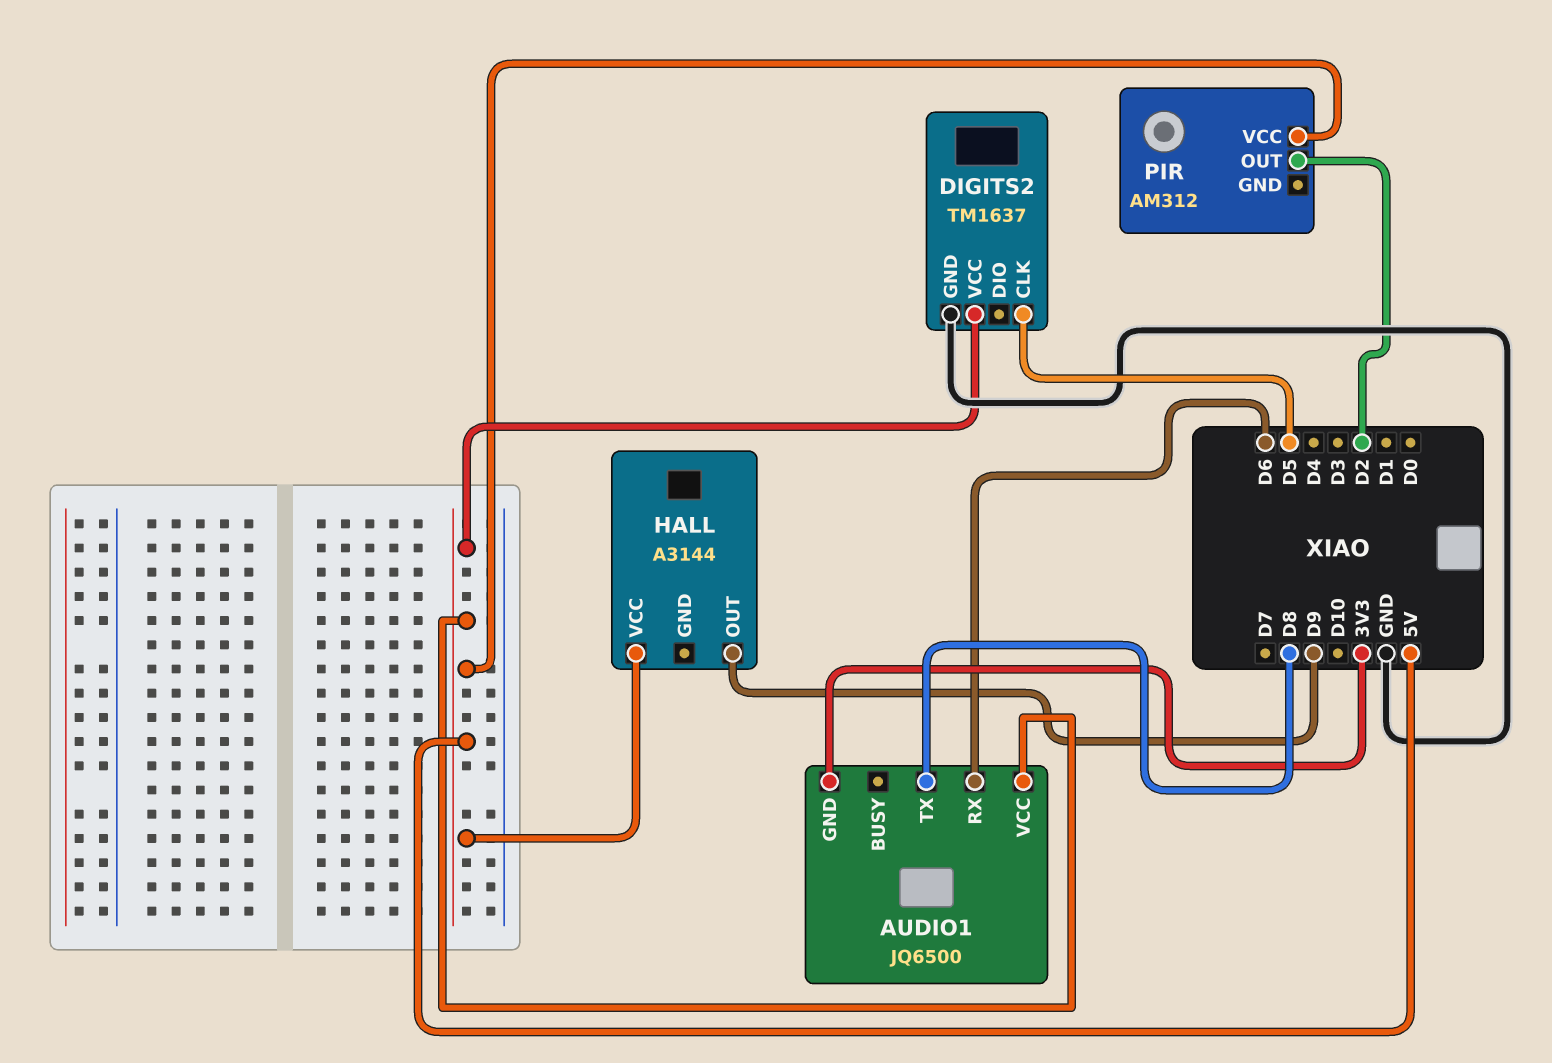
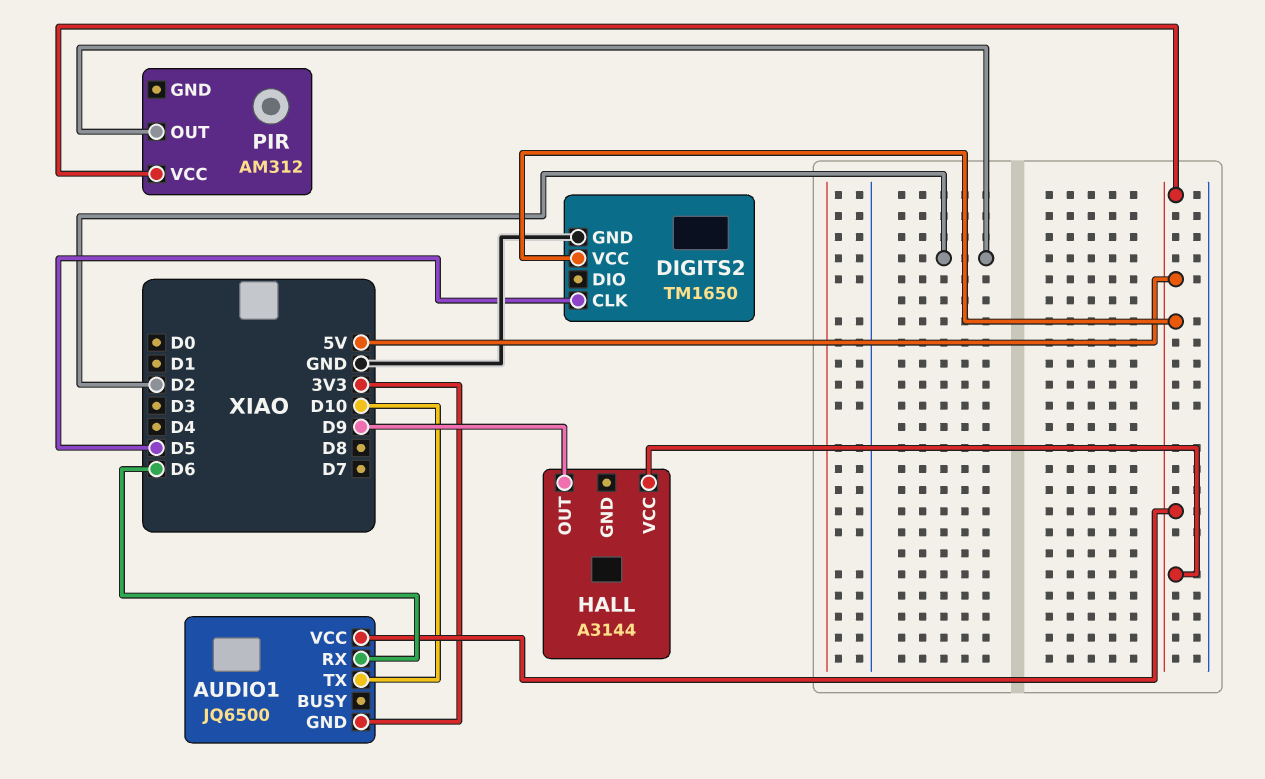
AUDIO1 pin TX: D8 -> D10
DIGITS2: TM1637 -> TM1650

